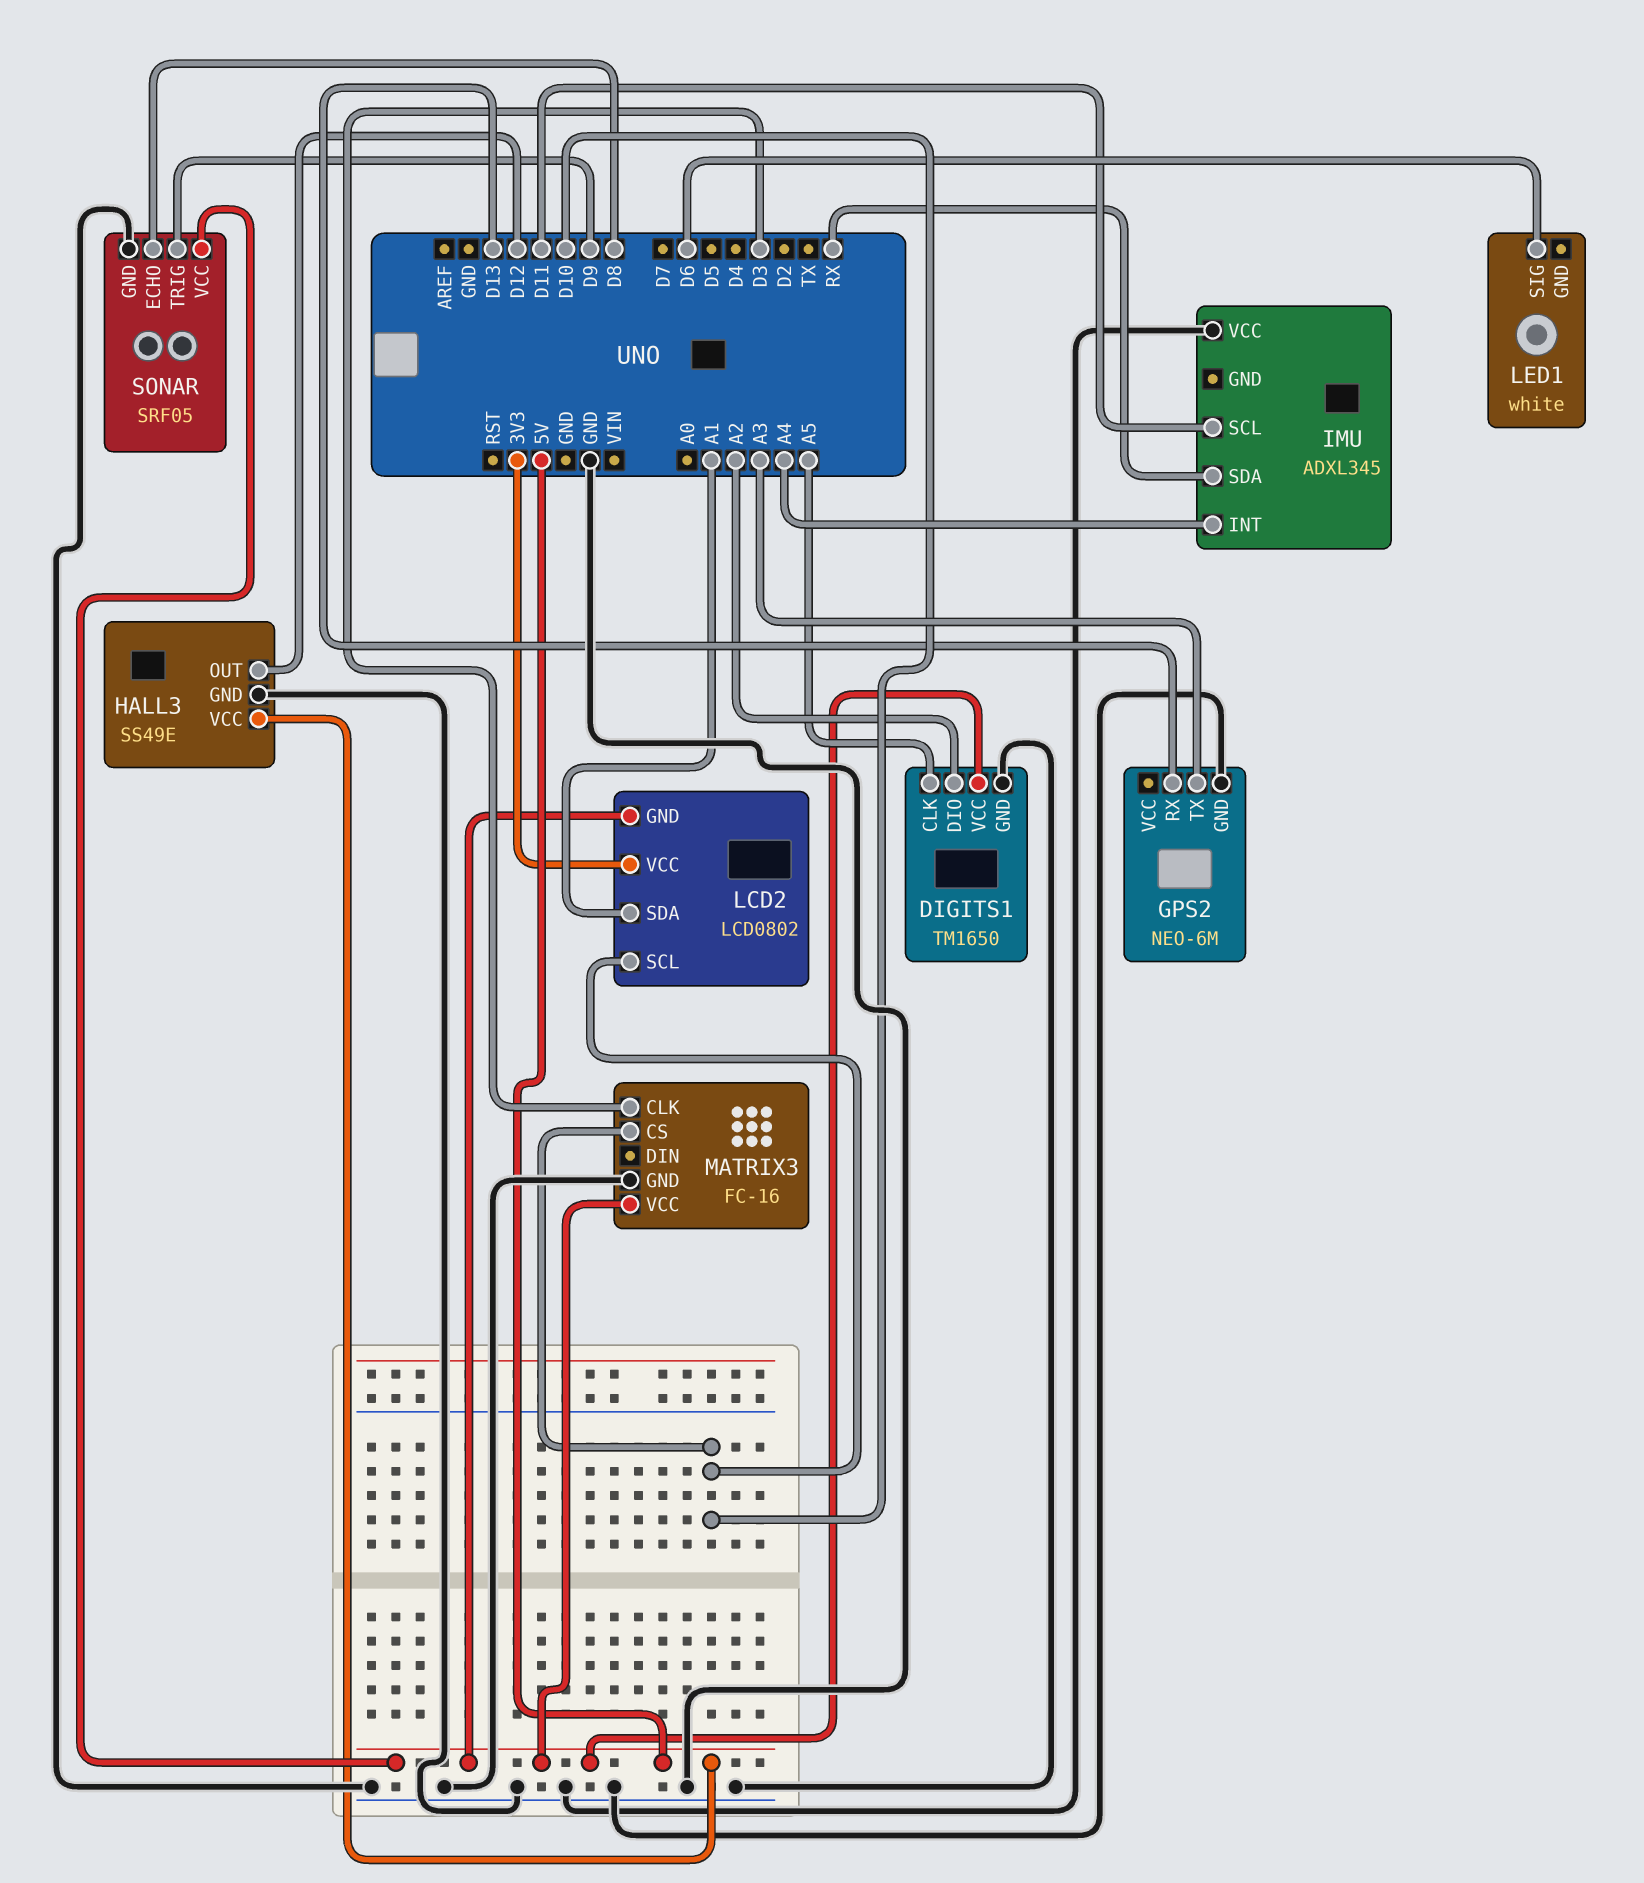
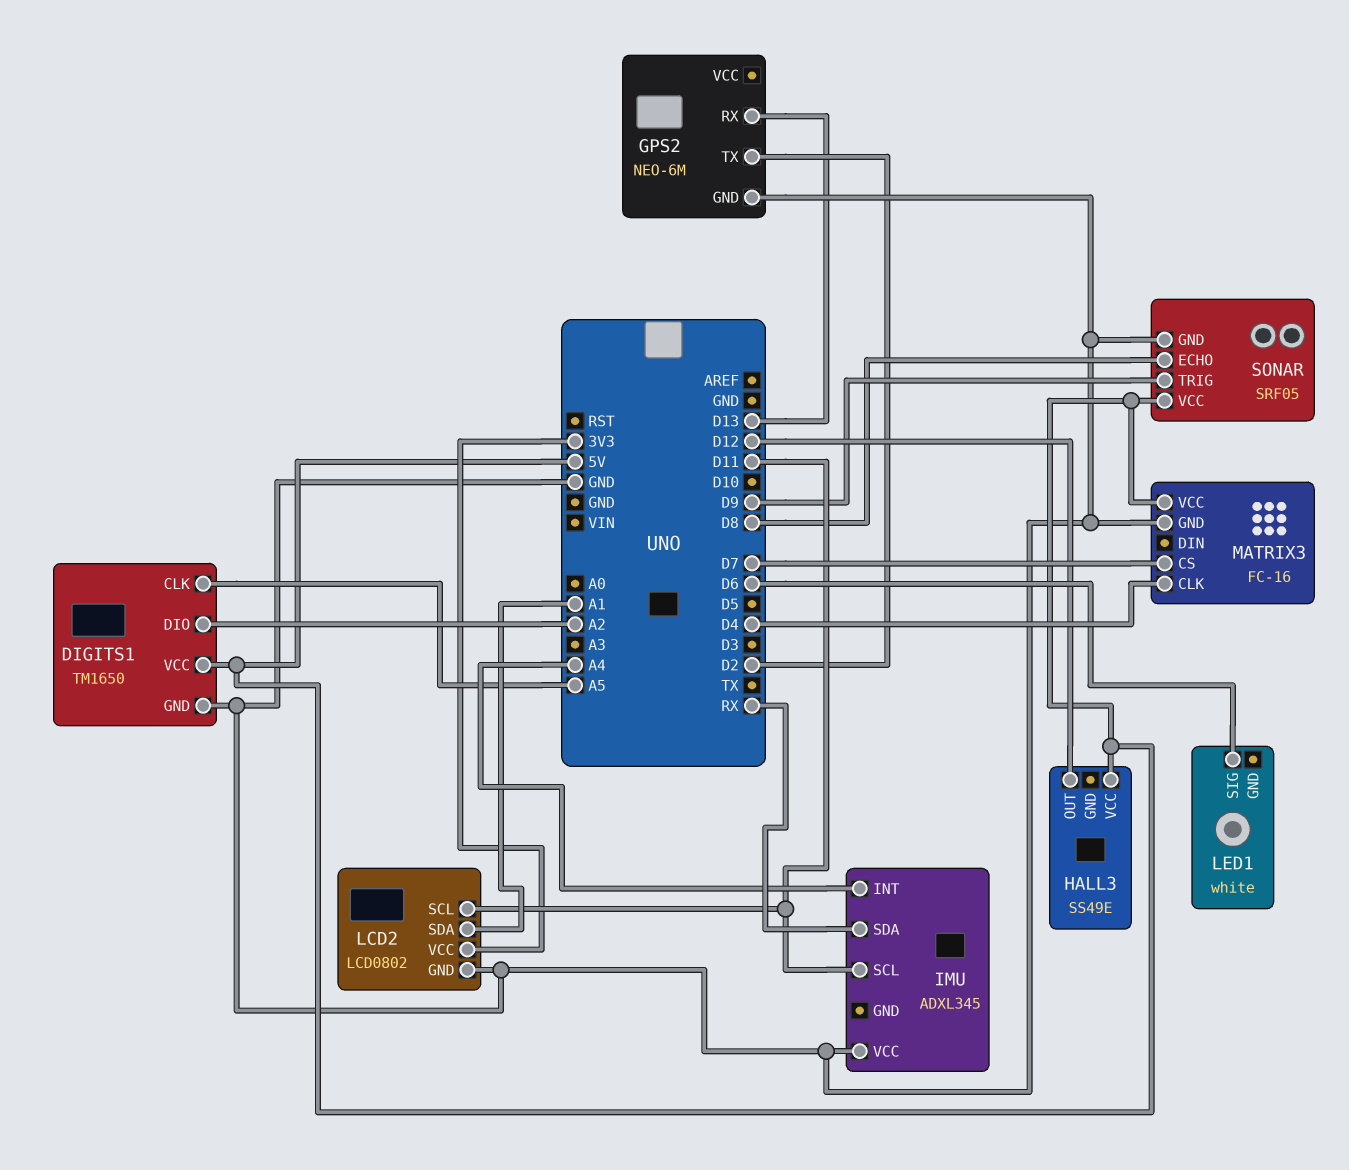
GPS2 pin TX: A3 -> D2
HALL3 pin GND: GND -> none
LCD2 pin GND: 5V -> GND
LCD2 pin SCL: D10 -> D11
MATRIX3 pin CLK: D3 -> D4
MATRIX3 pin CS: D10 -> D7

